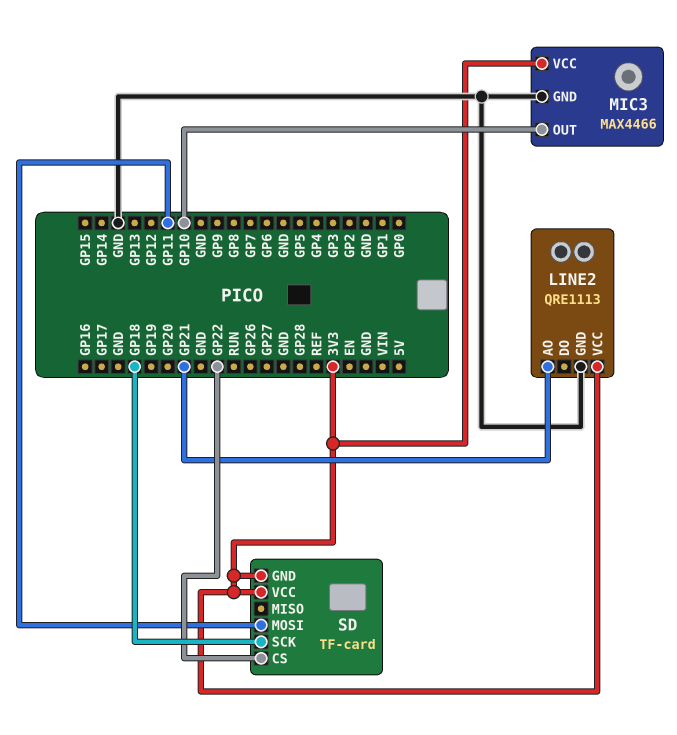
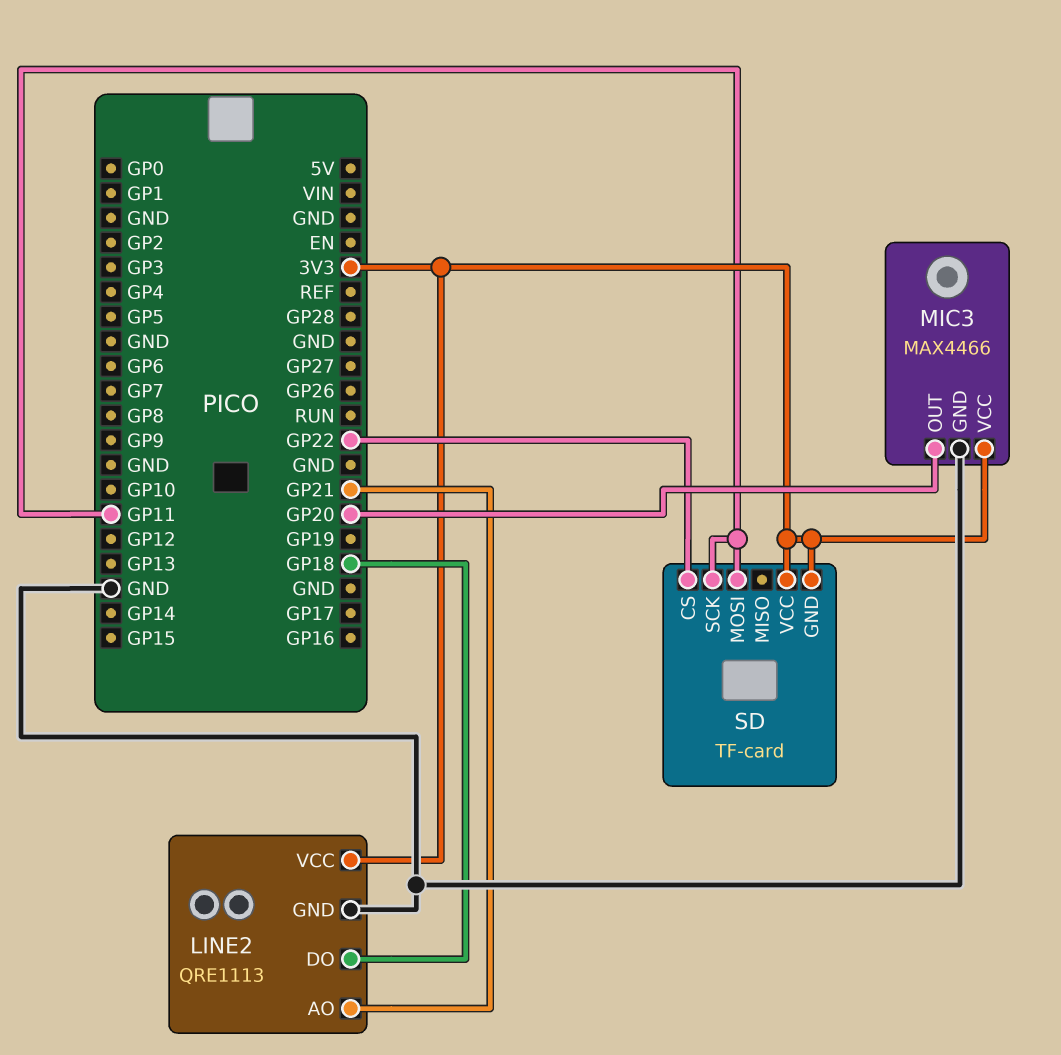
LINE2 pin DO: none -> GP18
MIC3 pin OUT: GP10 -> GP20
SD pin SCK: GP18 -> GP11

